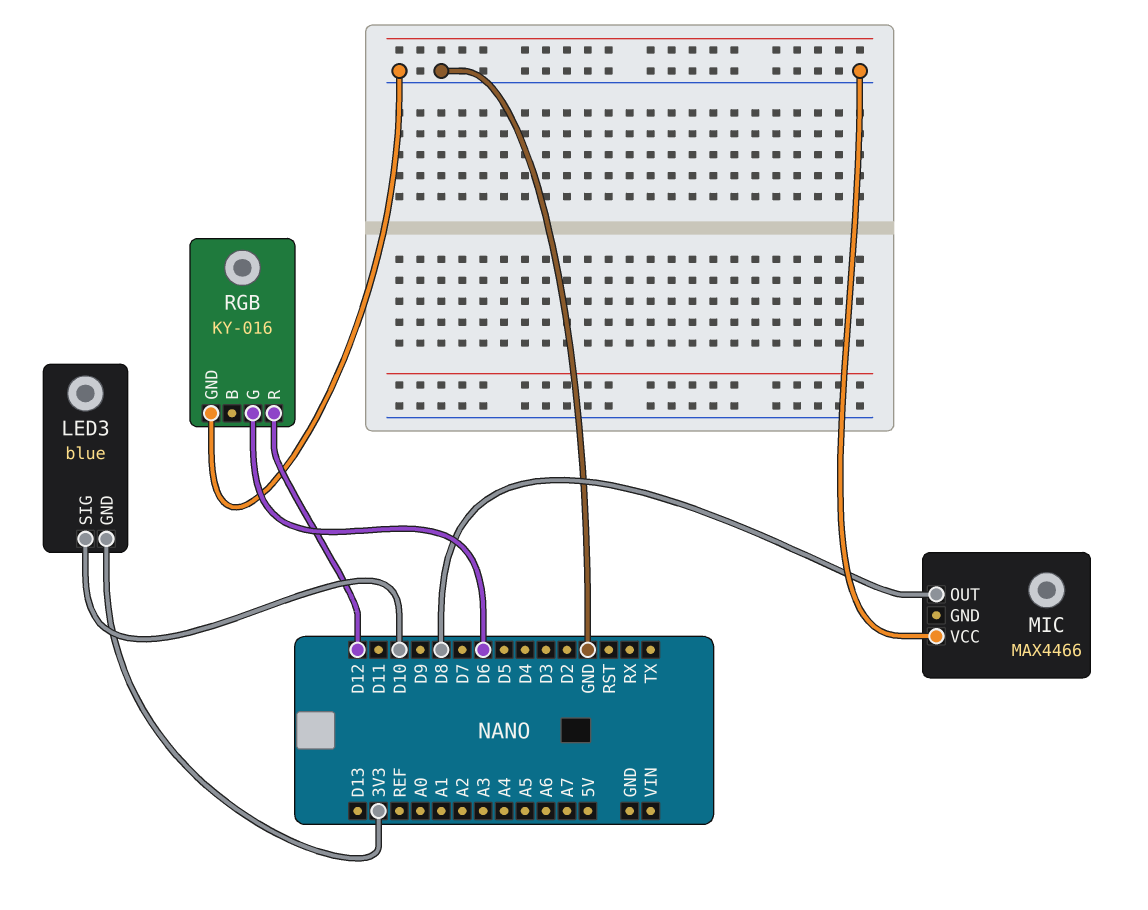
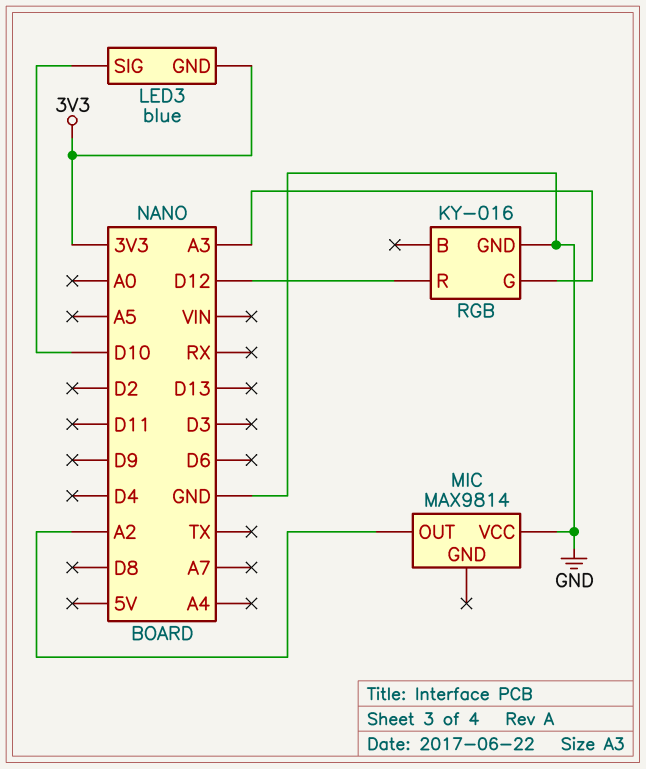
MIC: MAX4466 -> MAX9814
MIC pin OUT: D8 -> A2
RGB pin G: D6 -> A3

